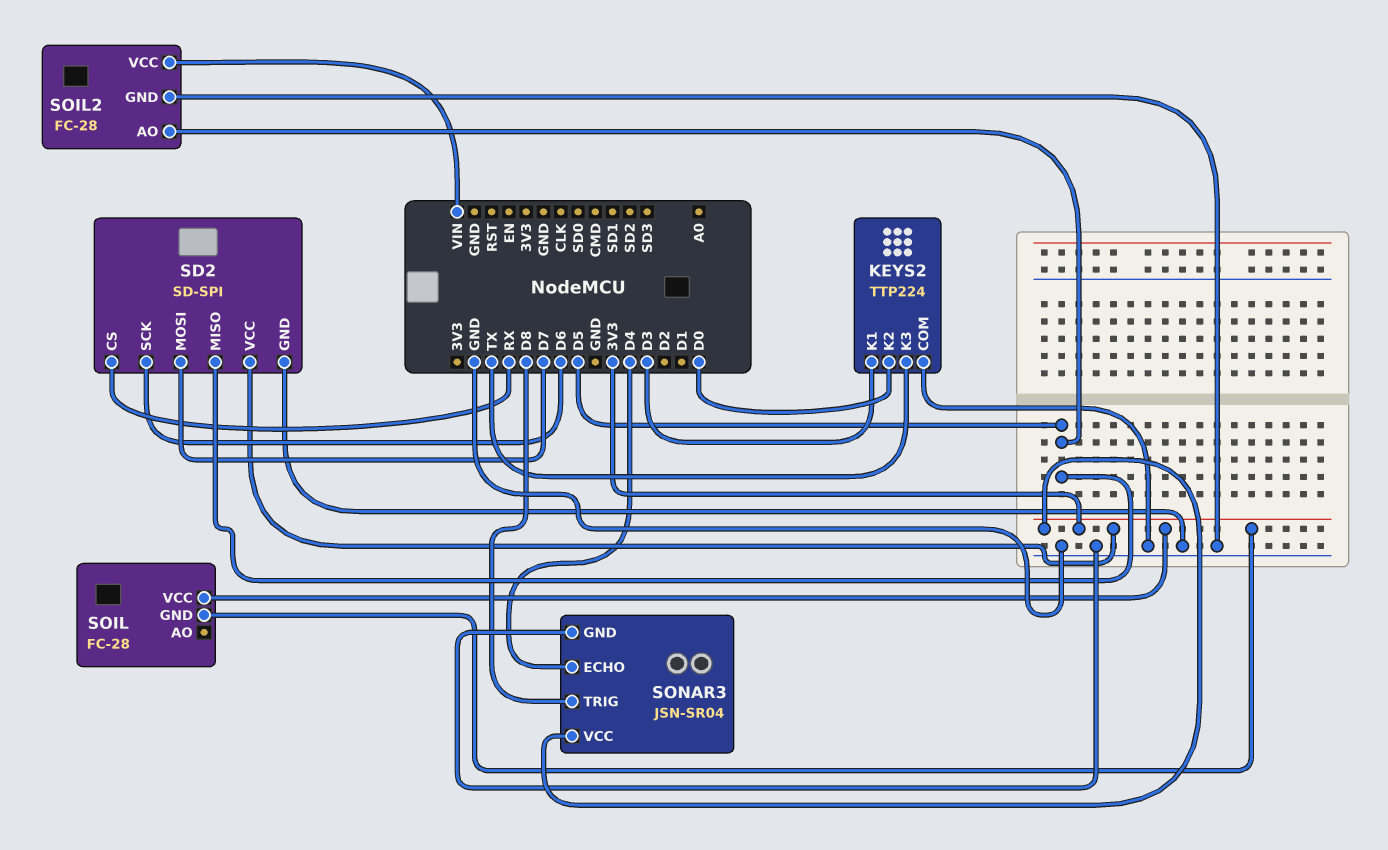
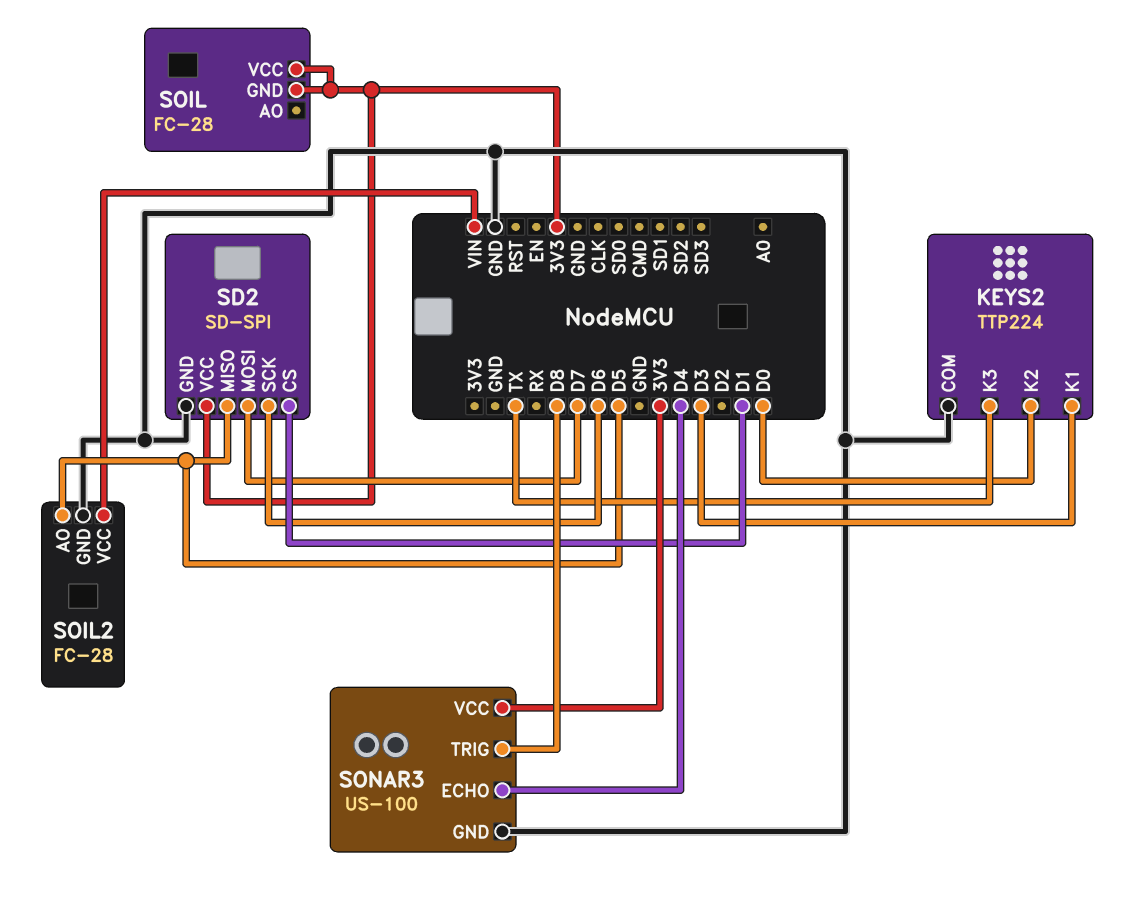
SD2 pin CS: RX -> D1
SONAR3: JSN-SR04 -> US-100

